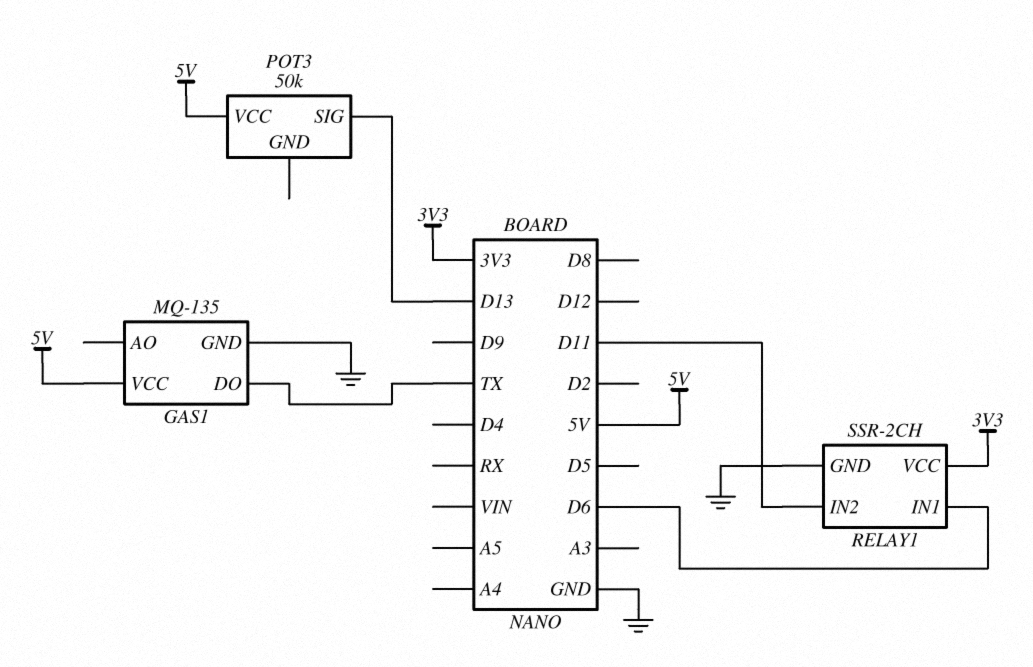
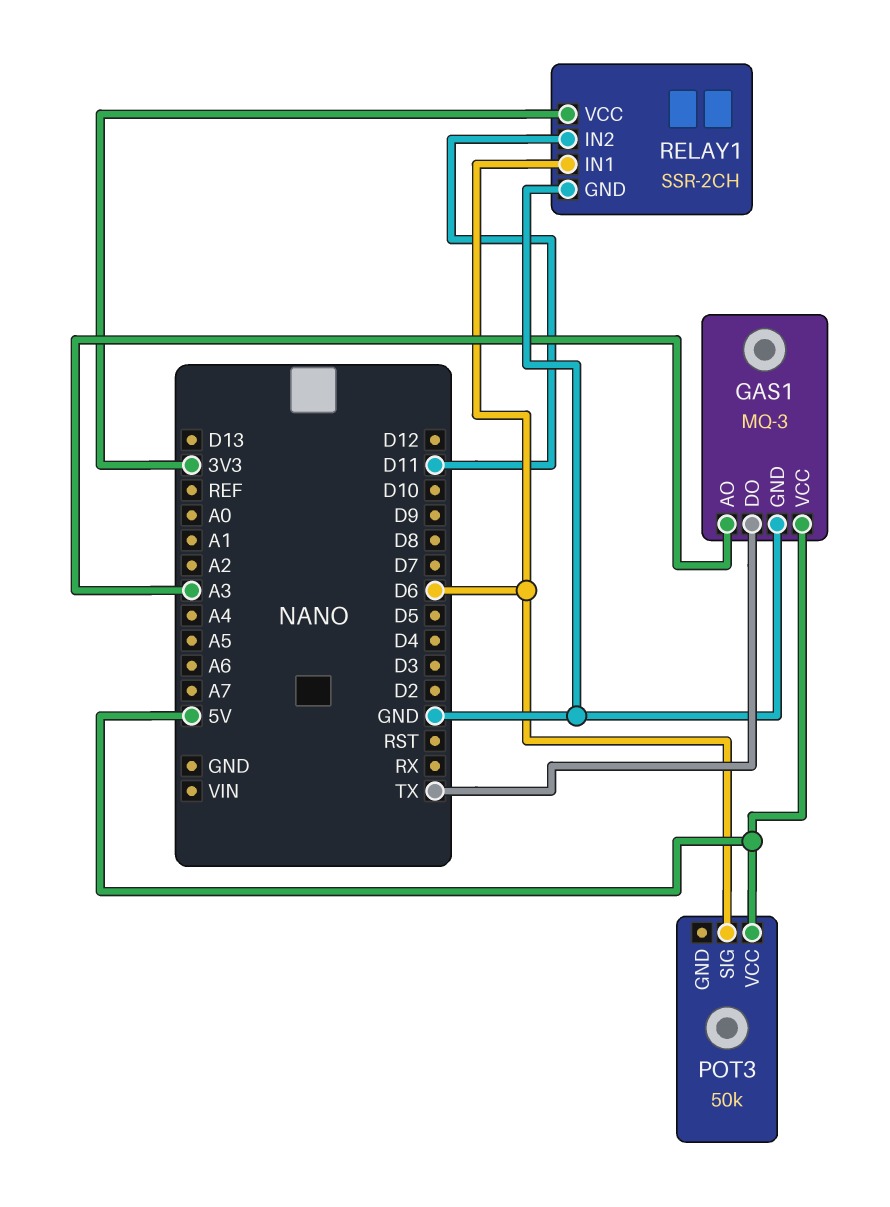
GAS1: MQ-135 -> MQ-3
GAS1 pin AO: none -> A3
POT3 pin SIG: D13 -> D6

